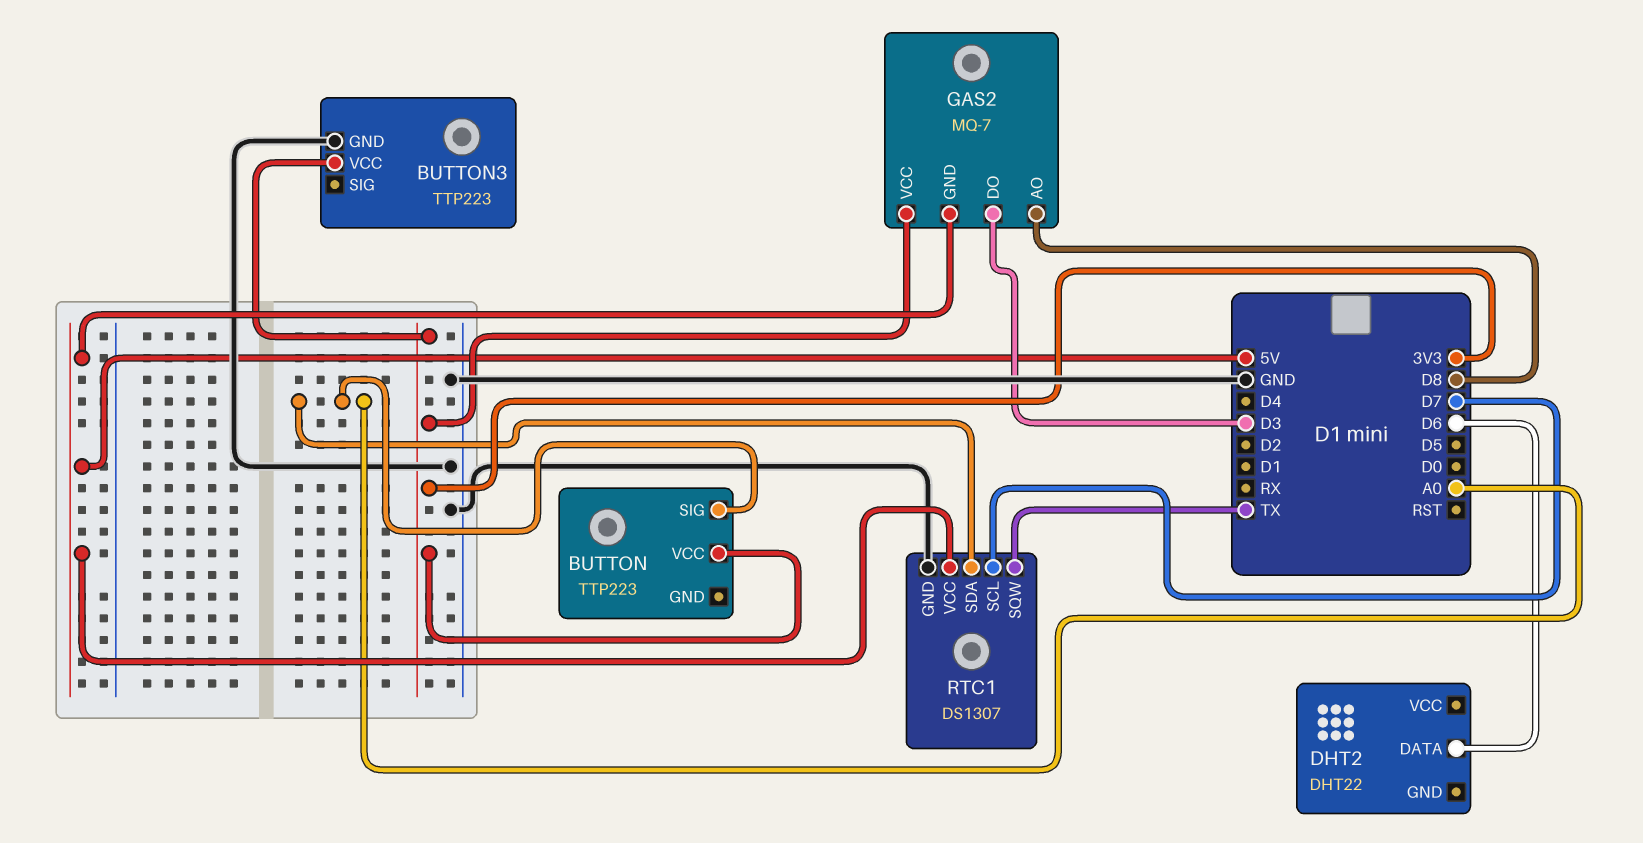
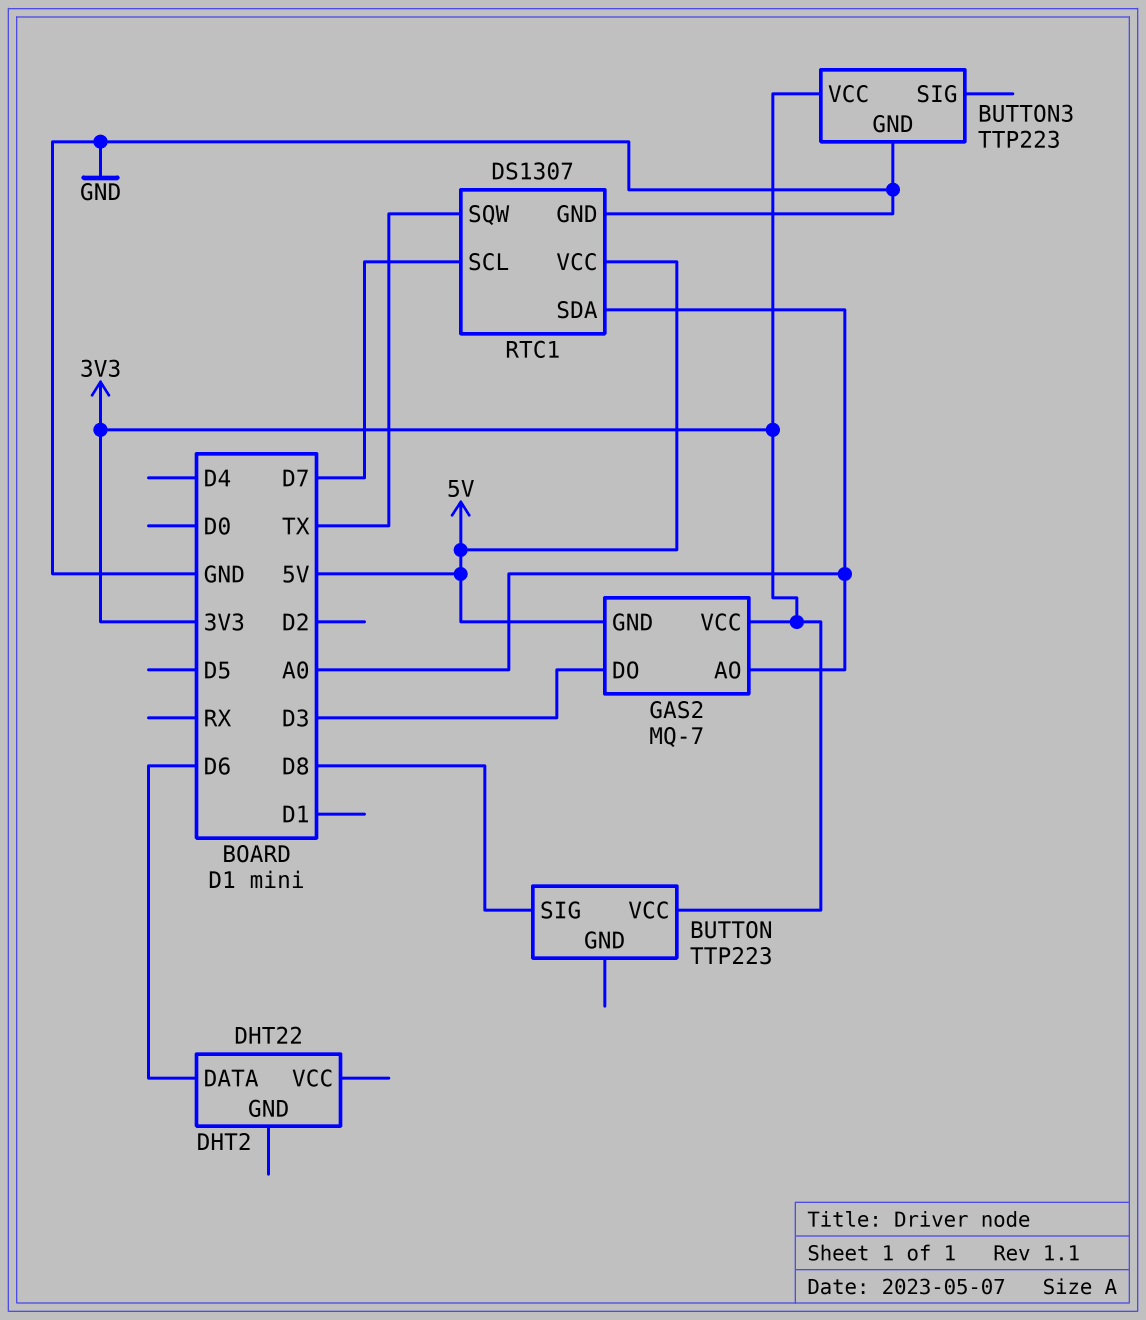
BUTTON pin SIG: A0 -> D8
GAS2 pin AO: D8 -> A0

